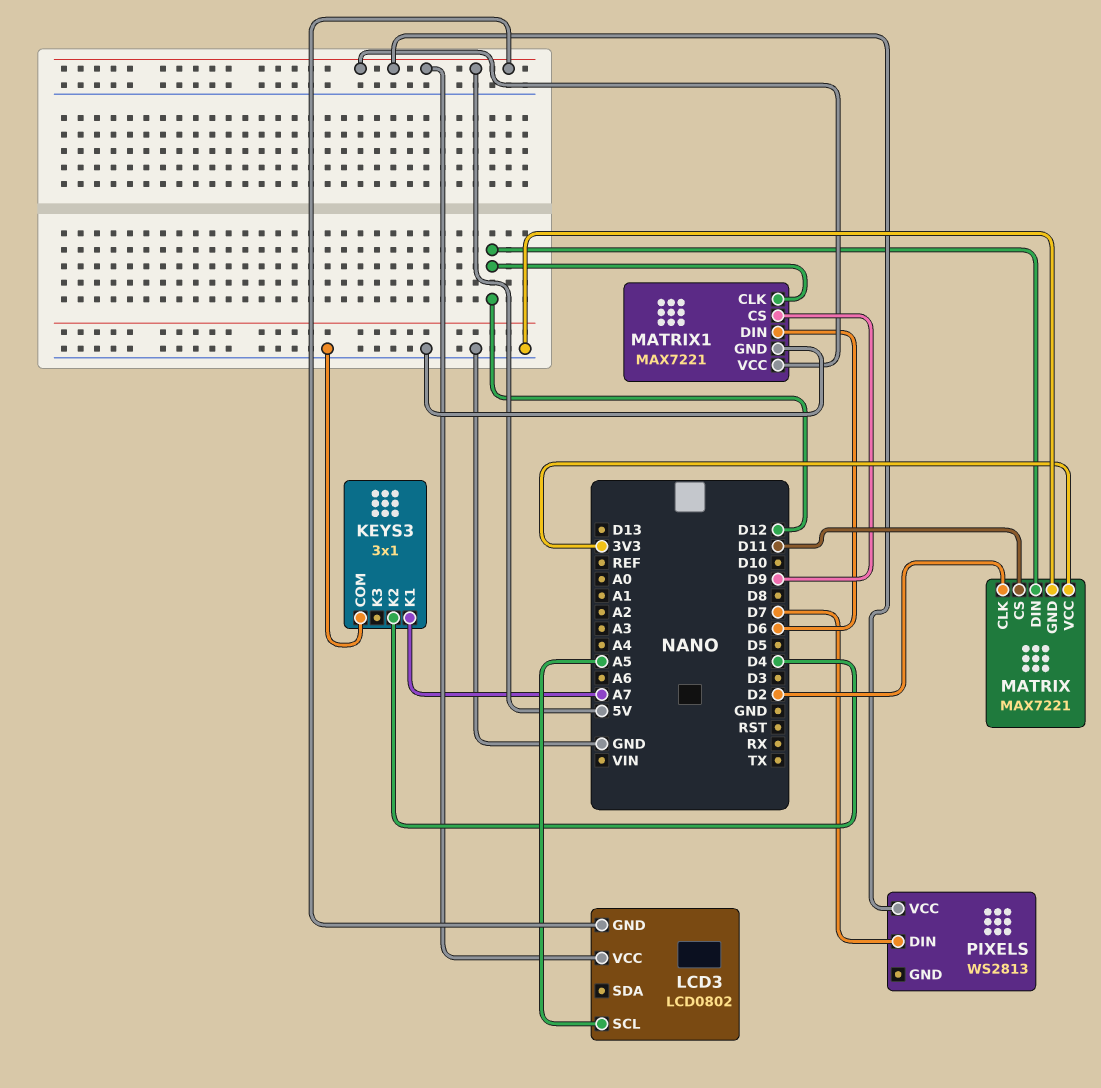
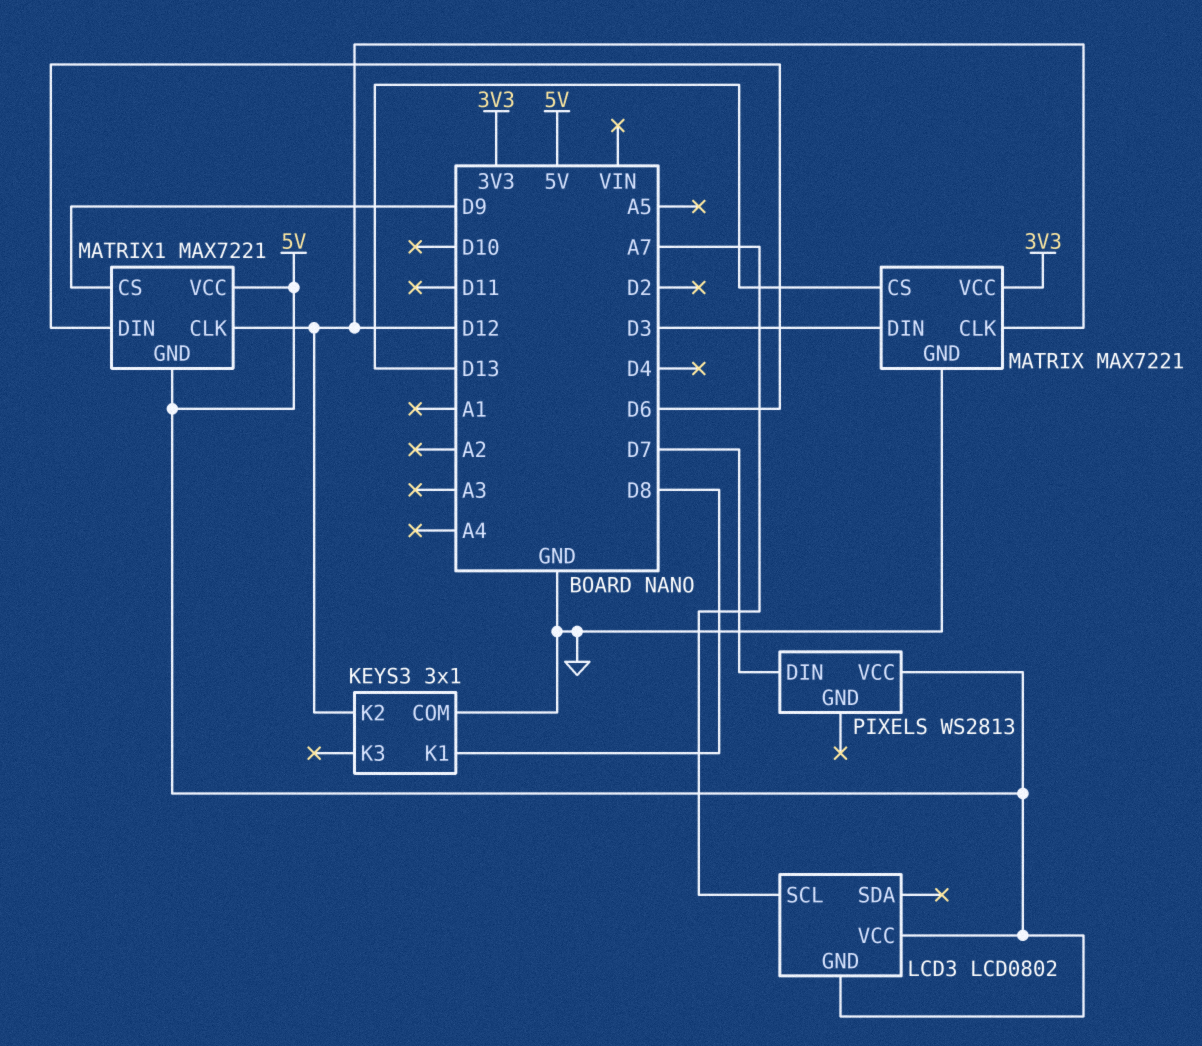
KEYS3 pin K1: A7 -> D8
KEYS3 pin K2: D4 -> D12
LCD3 pin SCL: A5 -> A7
MATRIX pin CLK: D2 -> D12
MATRIX pin CS: D11 -> D13
MATRIX pin DIN: D12 -> D3
MATRIX1 pin GND: GND -> 5V

